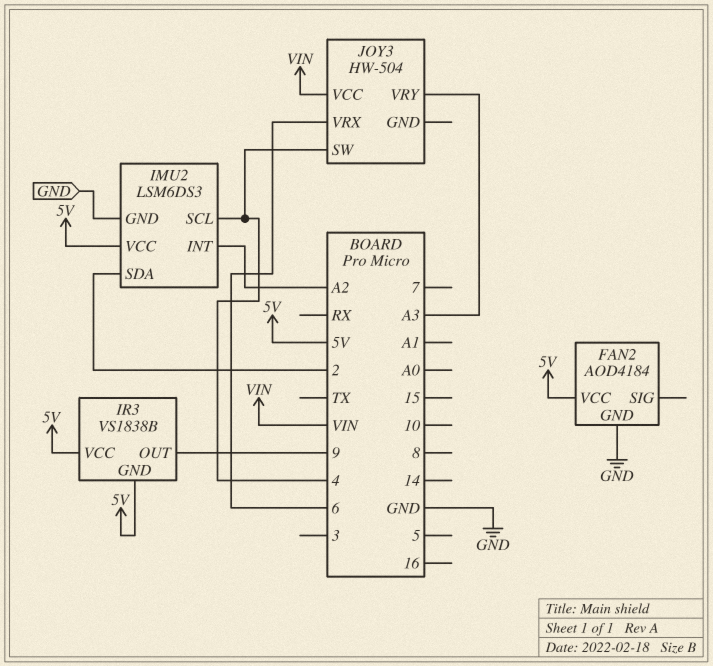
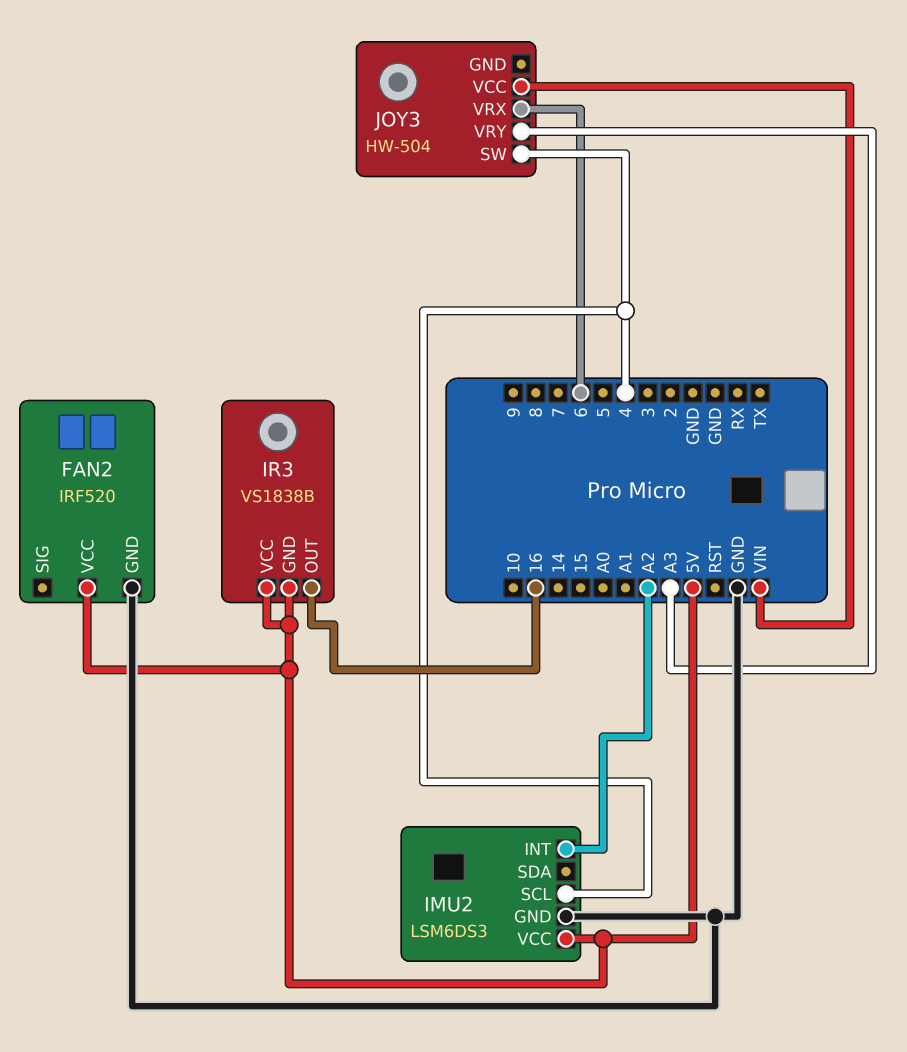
FAN2: AOD4184 -> IRF520
IMU2 pin SDA: 2 -> none
IR3 pin OUT: 9 -> 16

